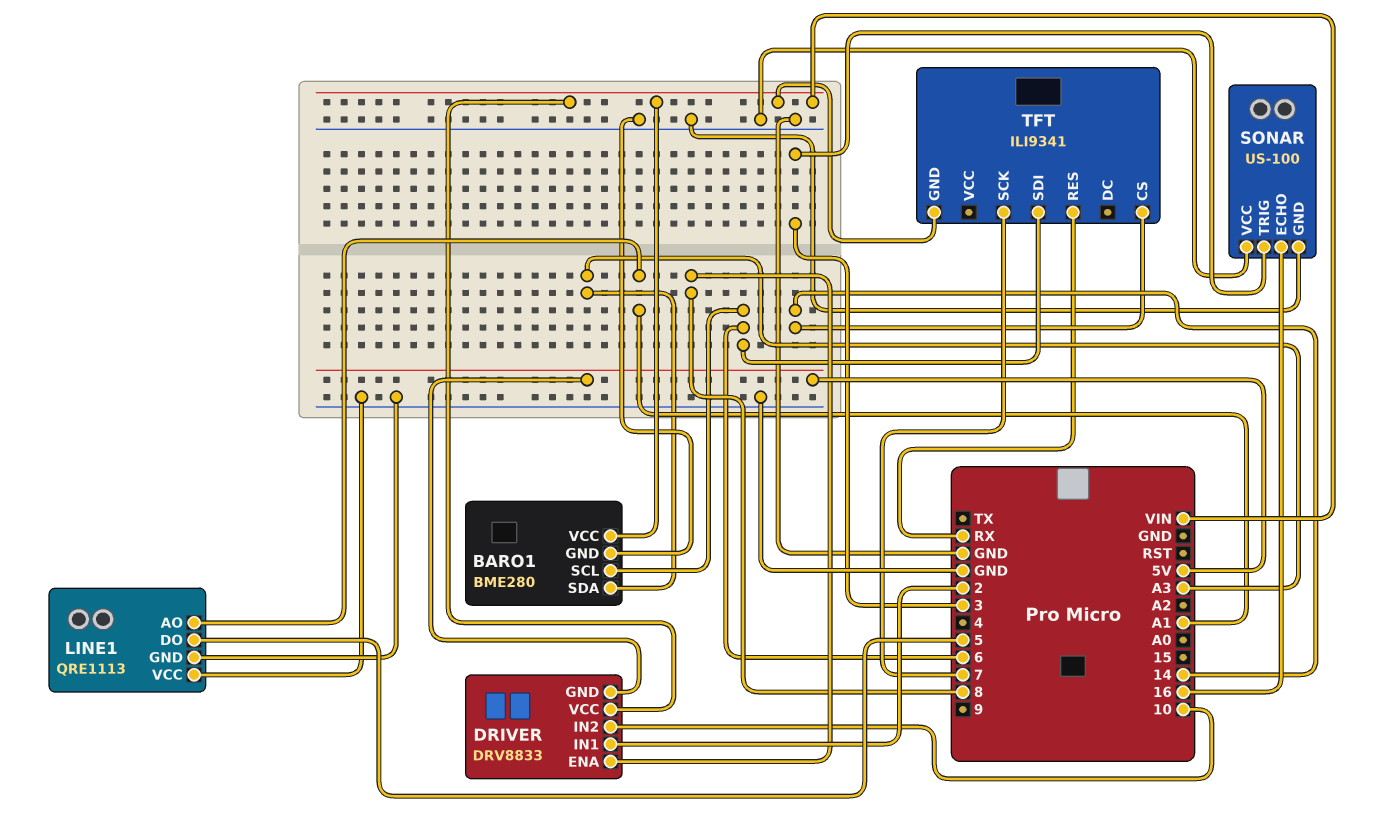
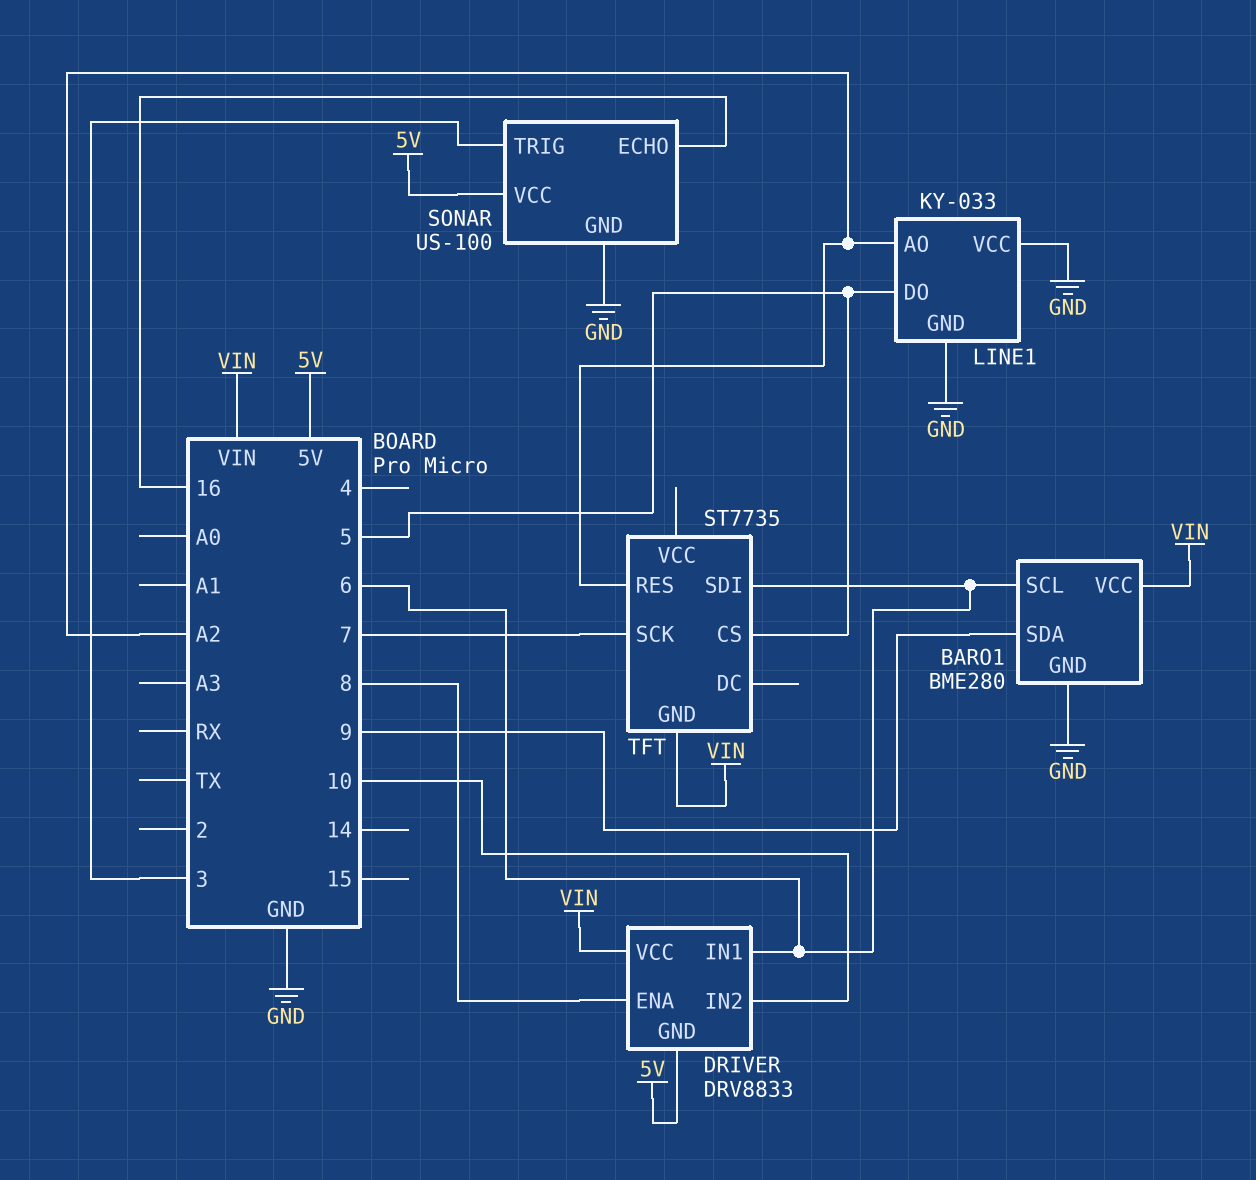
BARO1 pin SDA: A3 -> 9
DRIVER pin IN1: 2 -> 6
LINE1: QRE1113 -> KY-033
LINE1 pin AO: A1 -> A2
SONAR pin VCC: GND -> 5V
TFT: ILI9341 -> ST7735
TFT pin CS: 14 -> 5
TFT pin RES: RX -> A2

